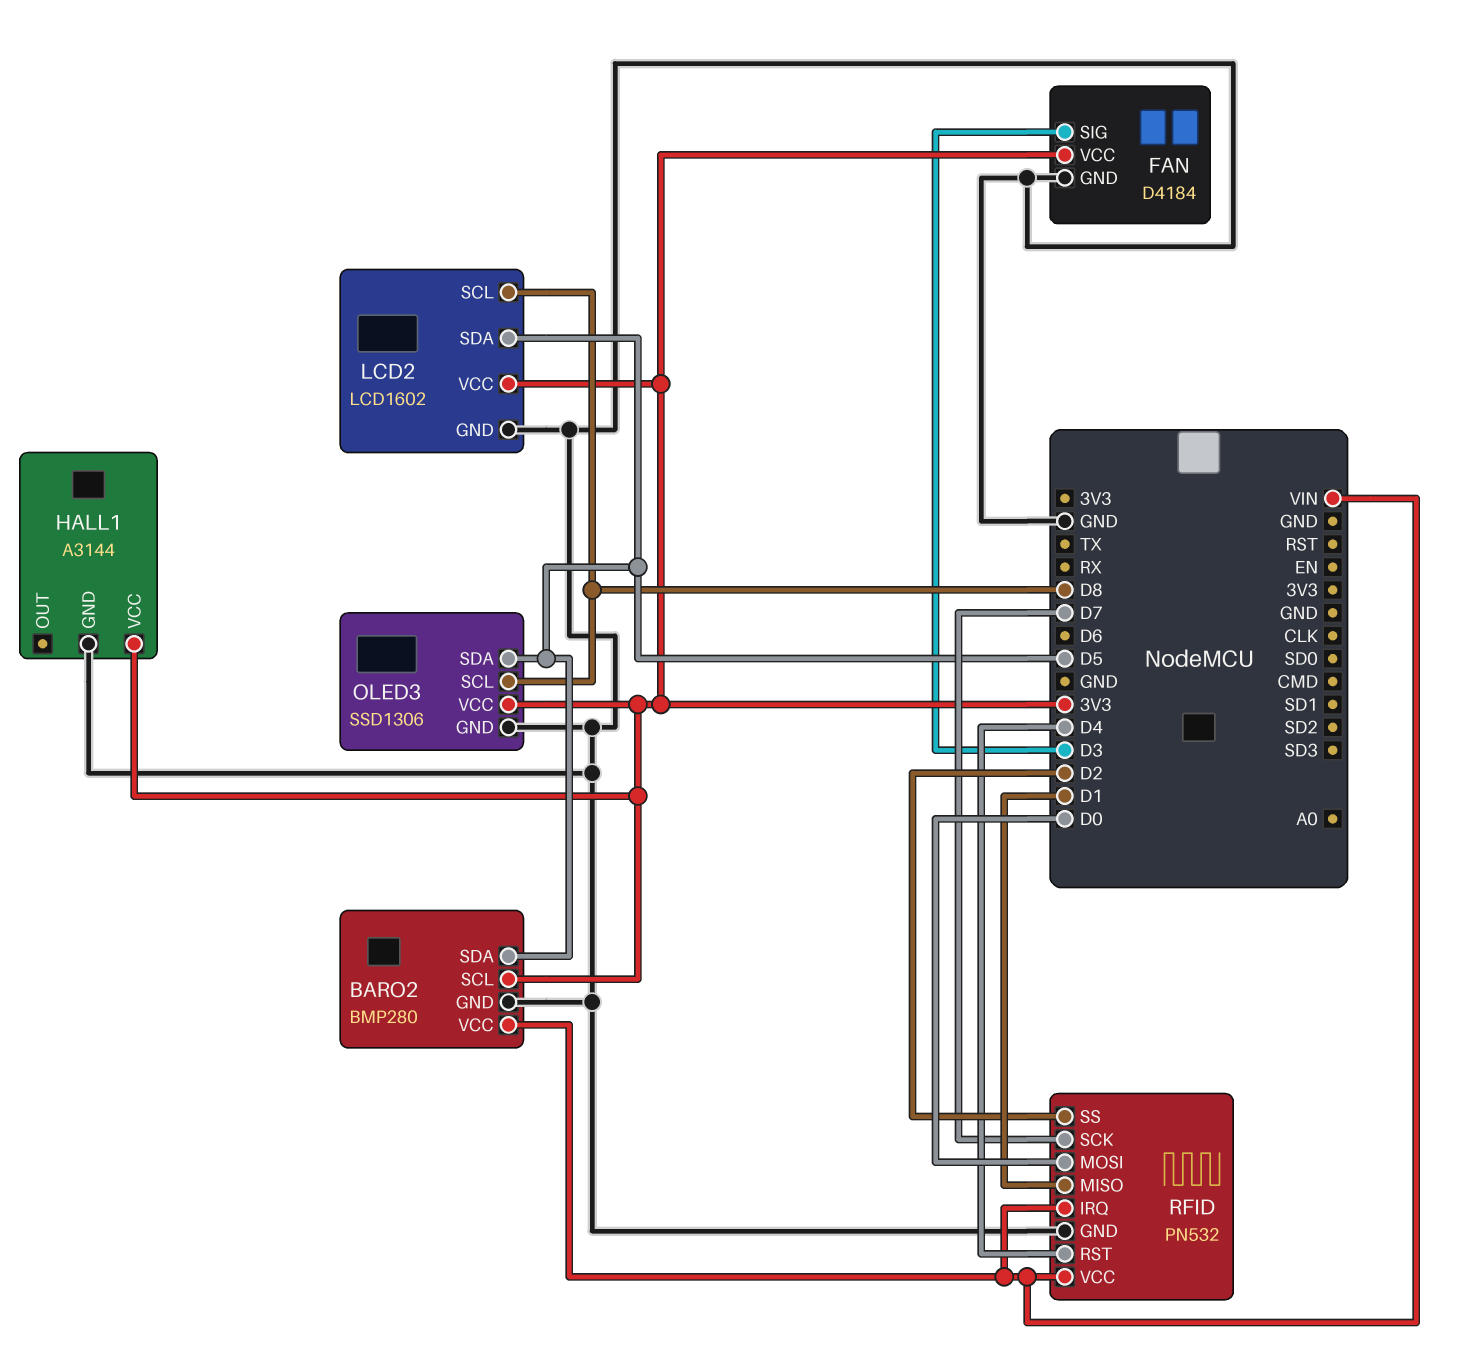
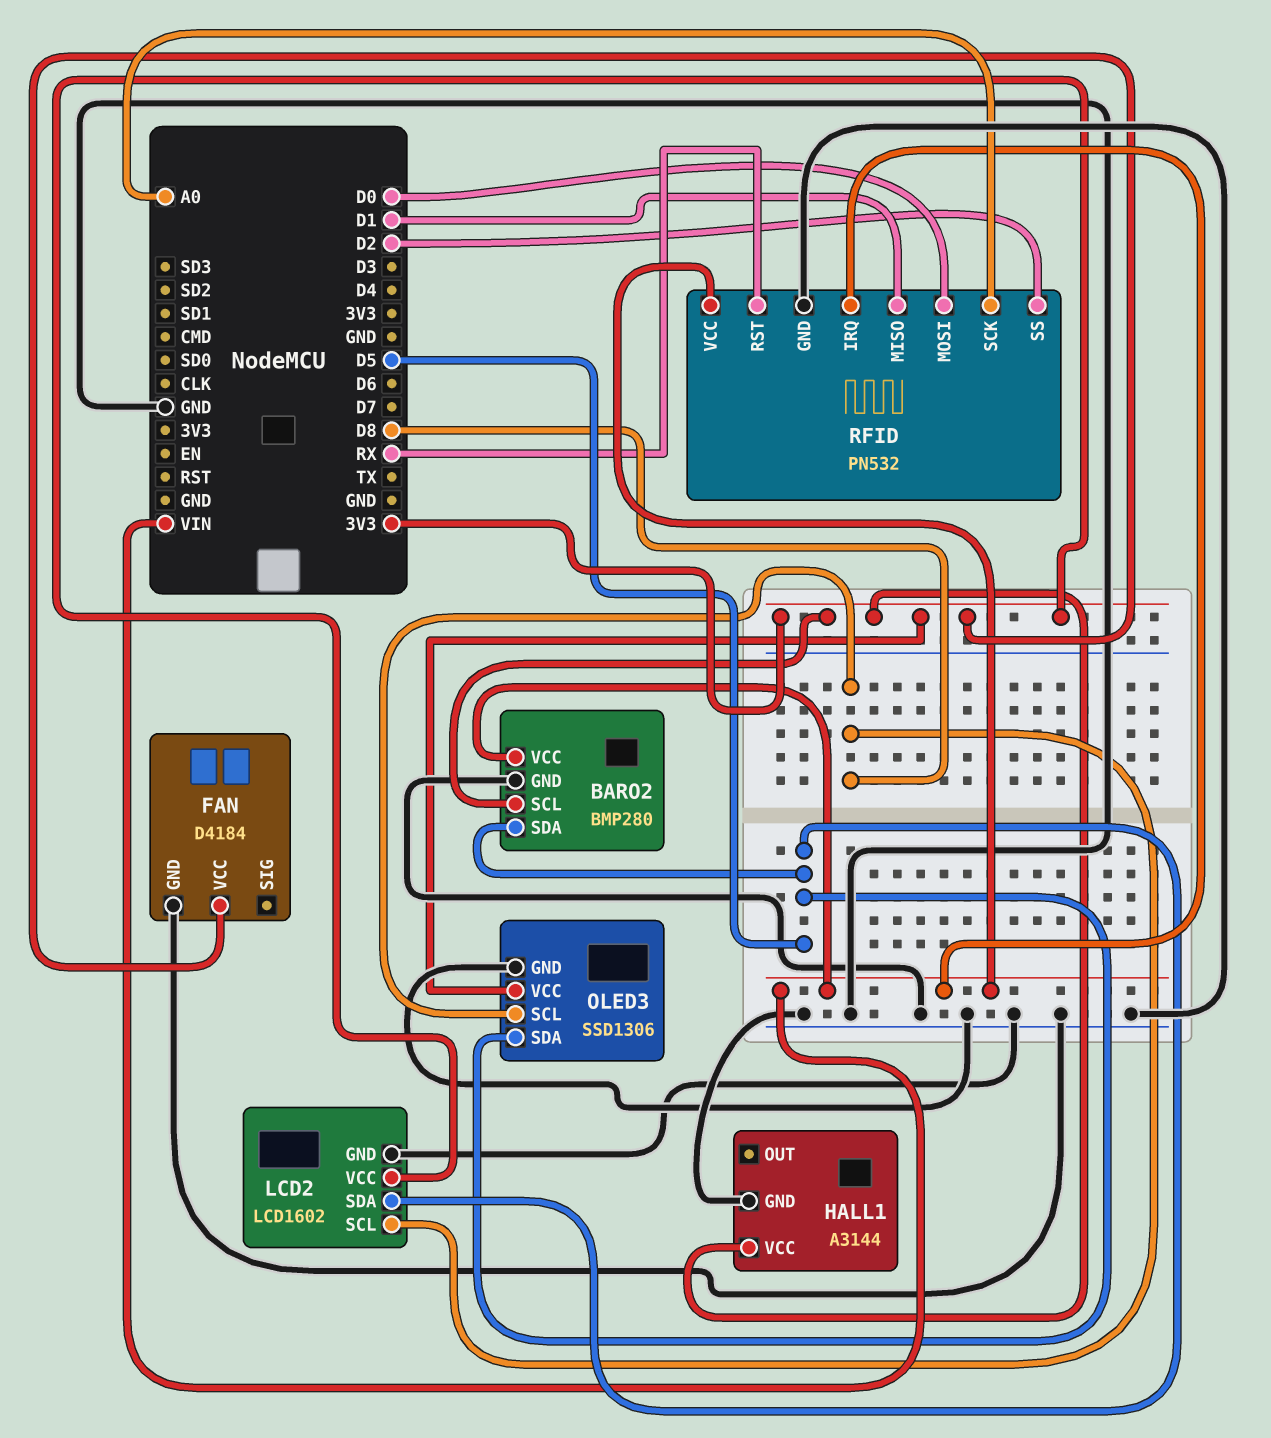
FAN pin SIG: D3 -> none
RFID pin RST: D4 -> RX
RFID pin SCK: D7 -> A0

